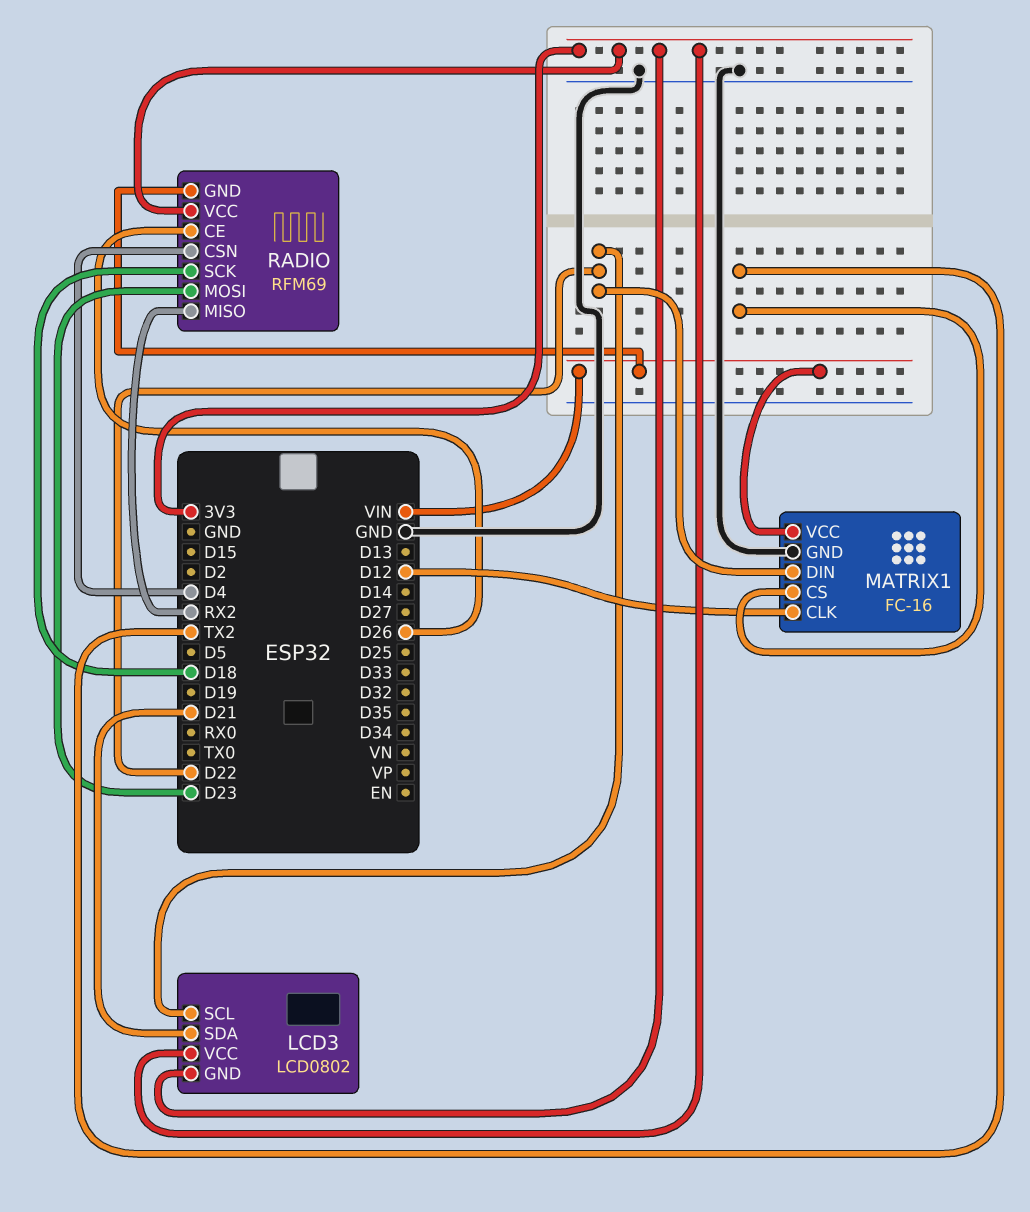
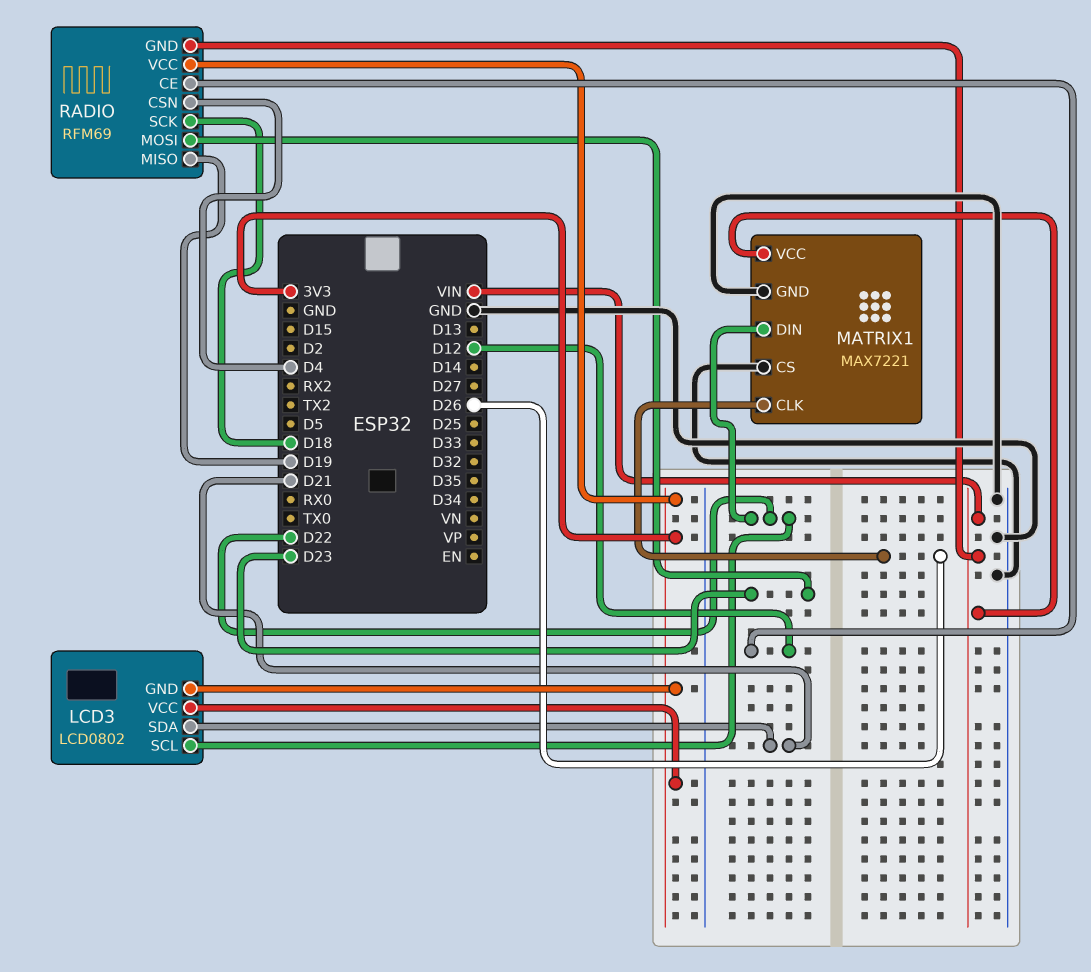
MATRIX1: FC-16 -> MAX7221
MATRIX1 pin CLK: D12 -> D26
MATRIX1 pin CS: TX2 -> GND
RADIO pin CE: D26 -> D12
RADIO pin MISO: RX2 -> D19

